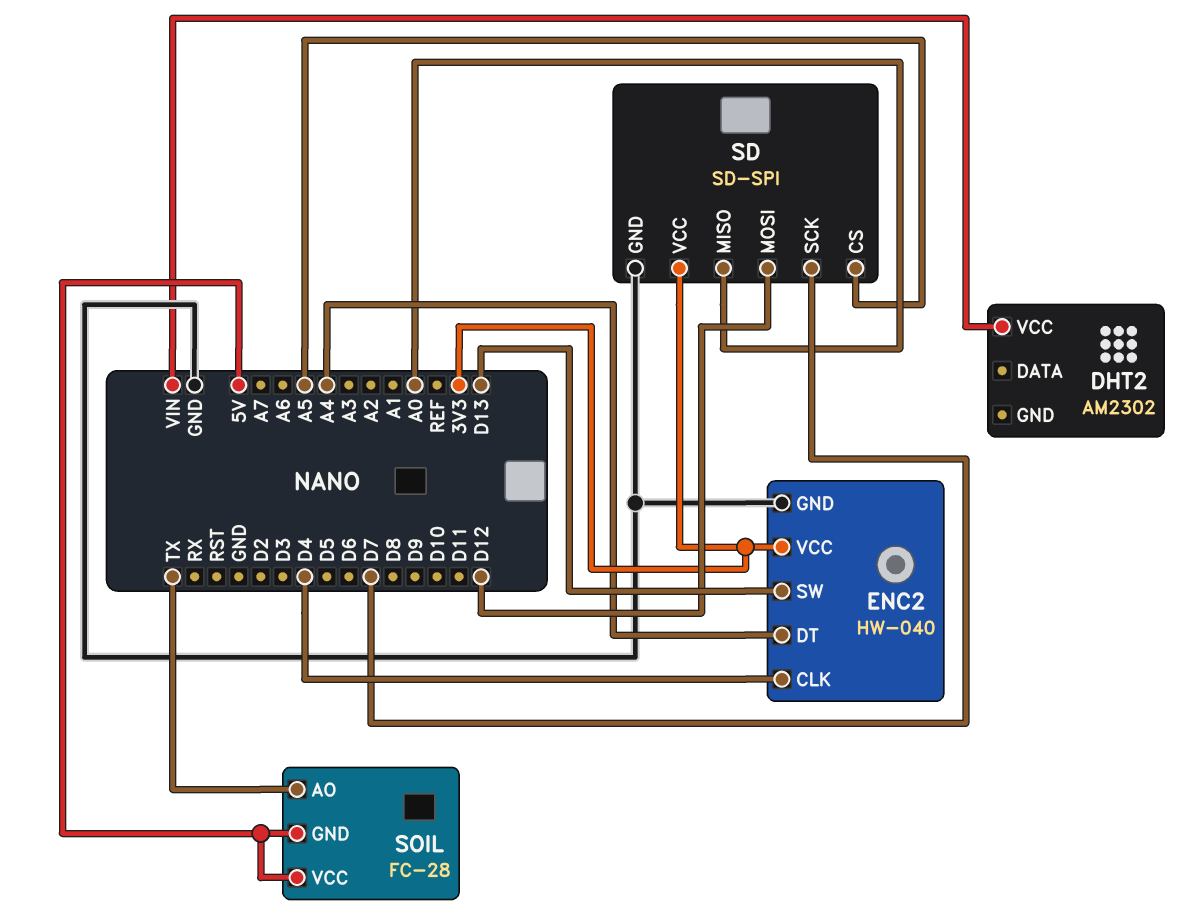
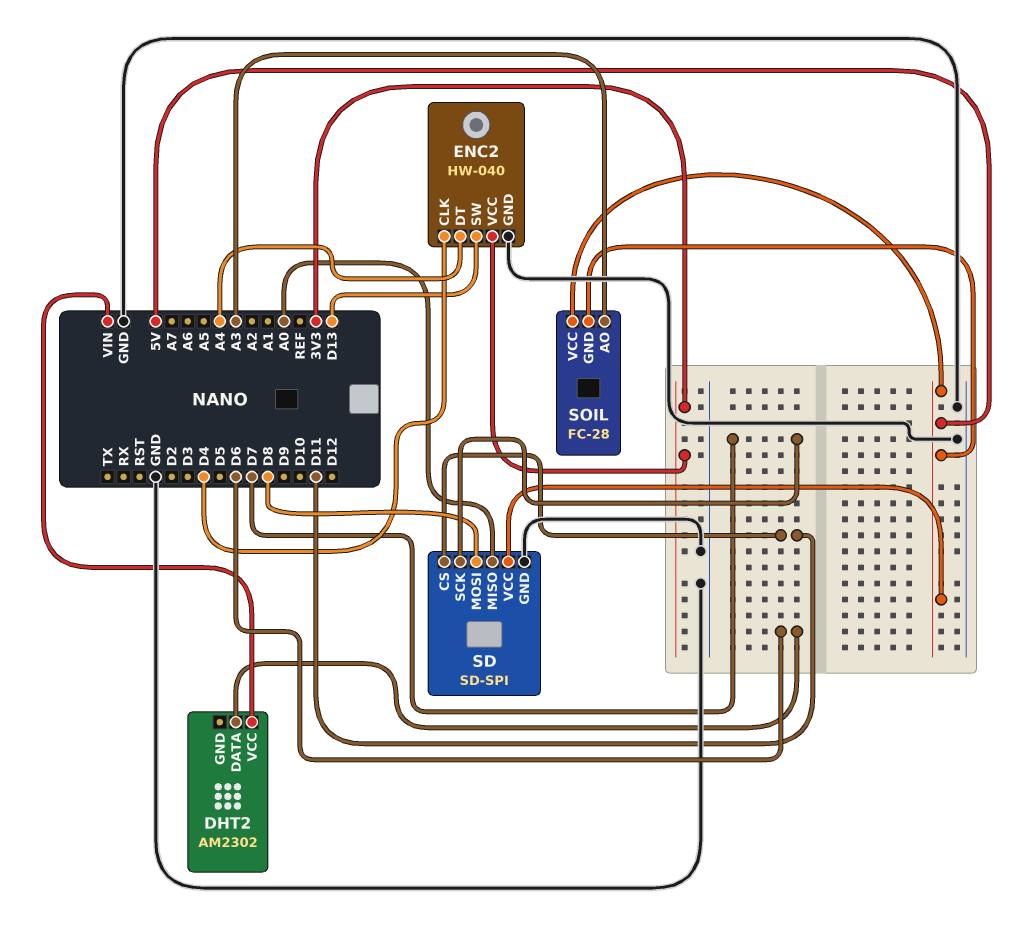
DHT2 pin DATA: none -> D6
SD pin CS: A5 -> D11
SD pin MOSI: D12 -> D8
SD pin VCC: 3V3 -> 5V
SOIL pin AO: TX -> A3

